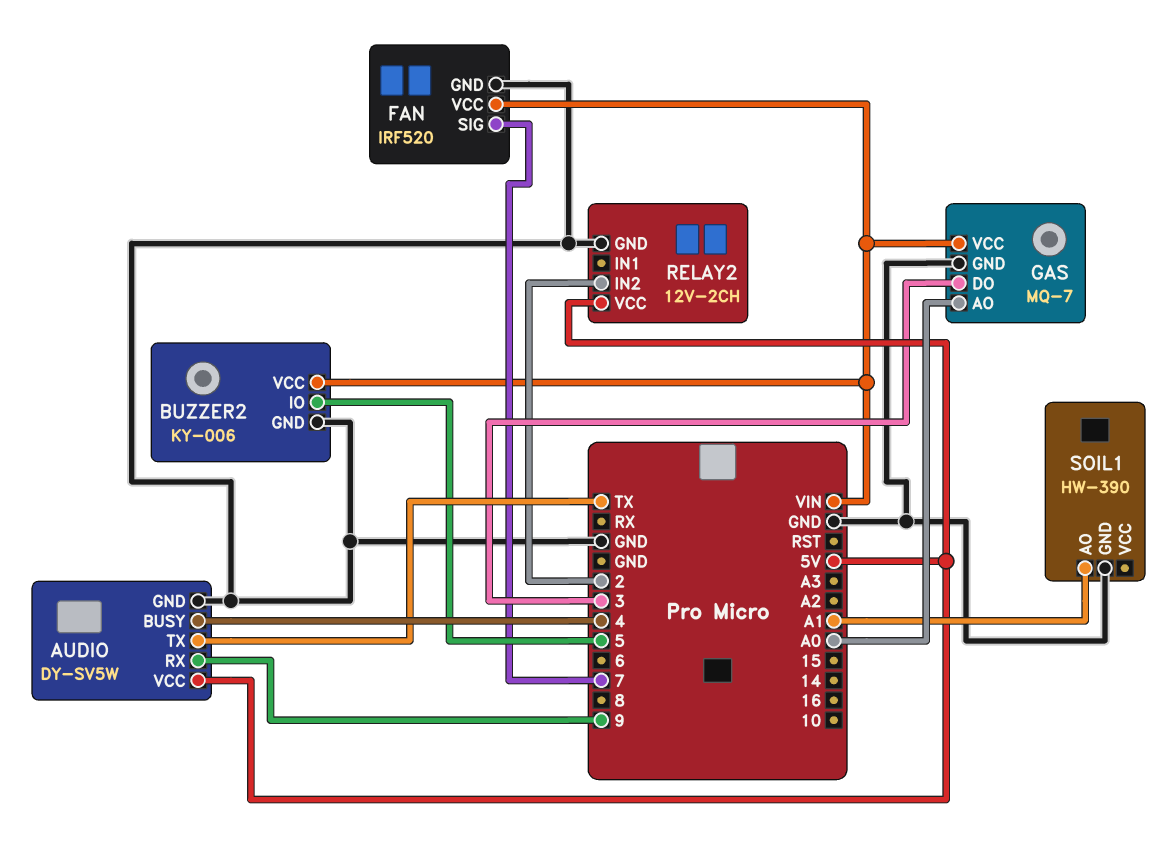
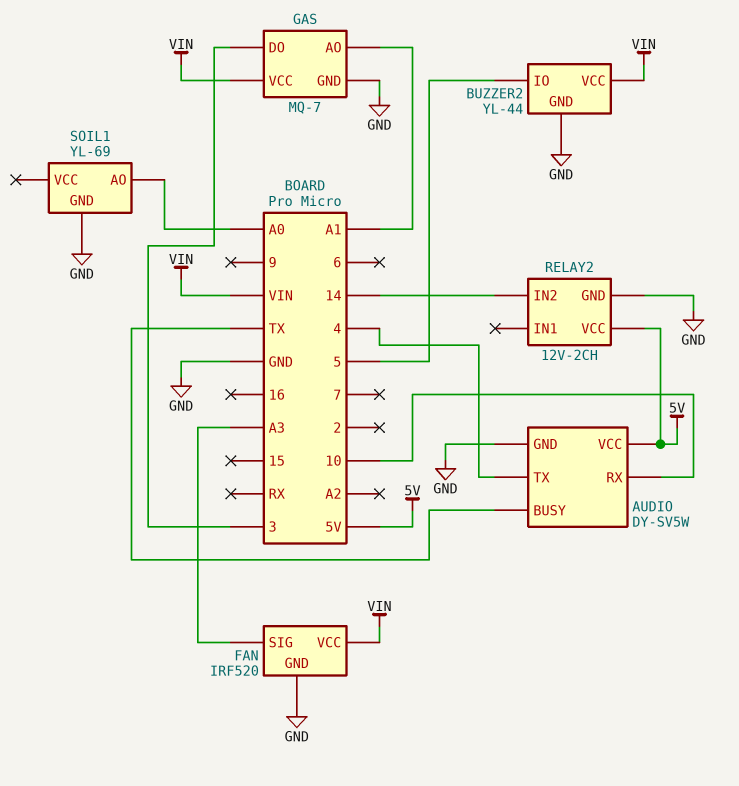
AUDIO pin BUSY: 4 -> TX
AUDIO pin RX: 9 -> 10
AUDIO pin TX: TX -> 4
BUZZER2: KY-006 -> YL-44
FAN pin SIG: 7 -> A3
GAS pin AO: A0 -> A1
RELAY2 pin IN2: 2 -> 14
SOIL1: HW-390 -> YL-69
SOIL1 pin AO: A1 -> A0

